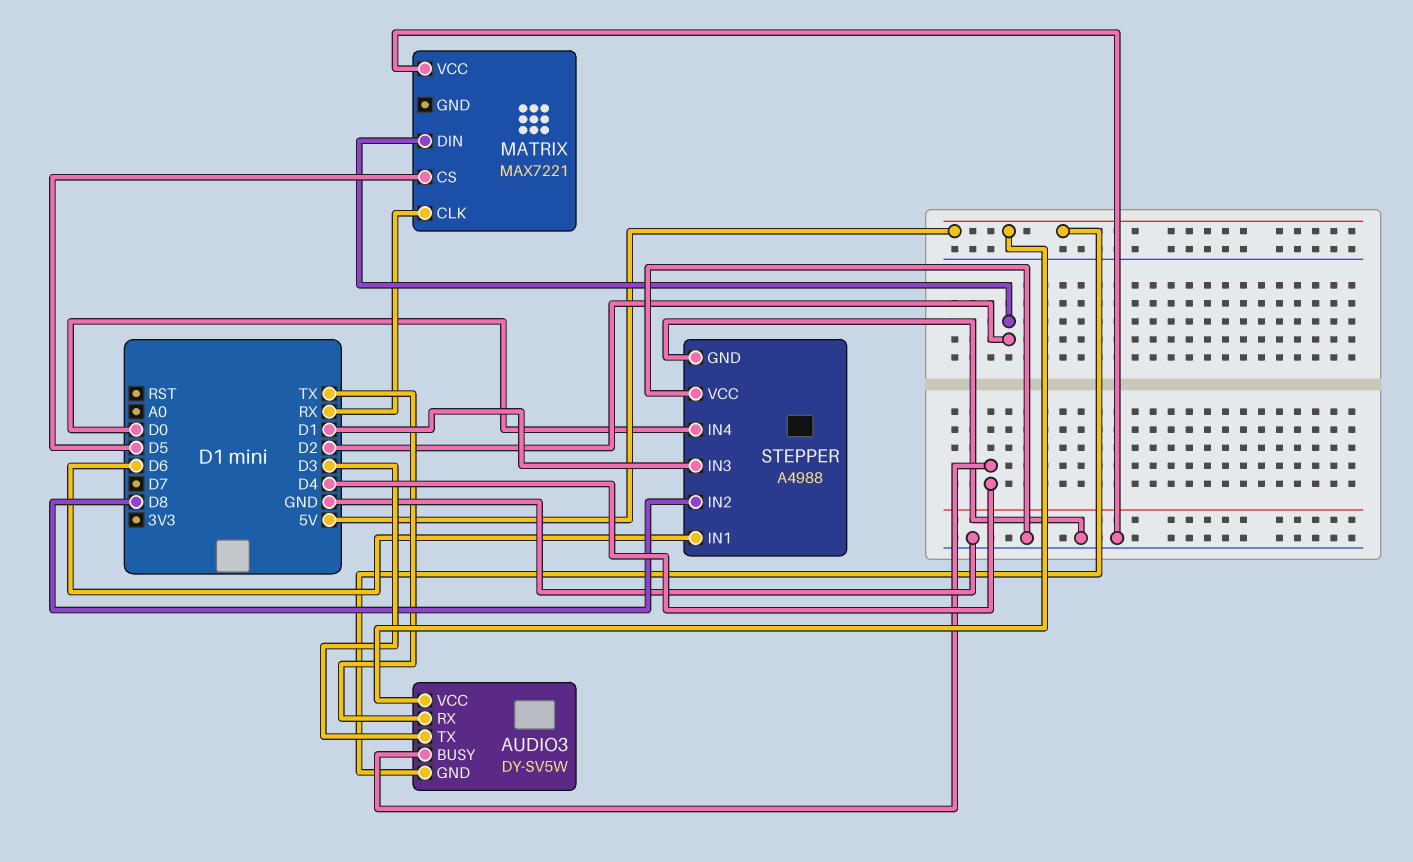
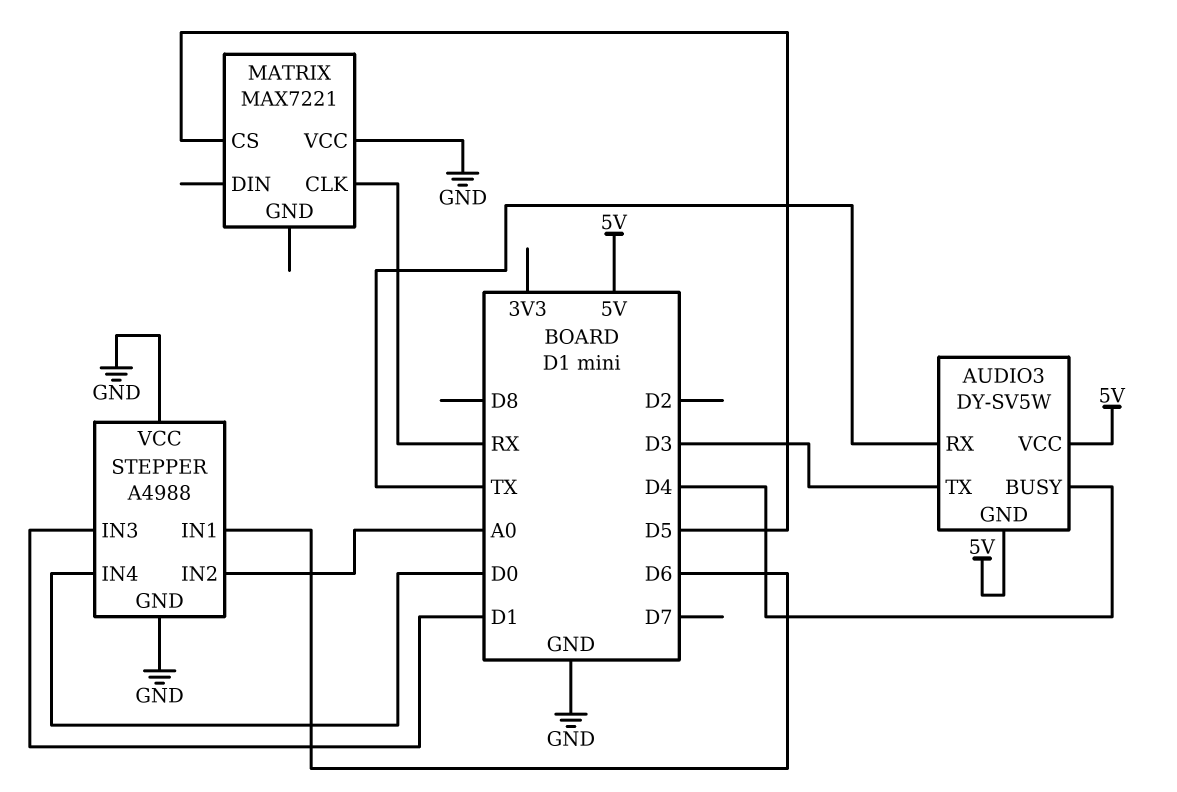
MATRIX pin DIN: D2 -> none
STEPPER pin IN2: D8 -> A0

